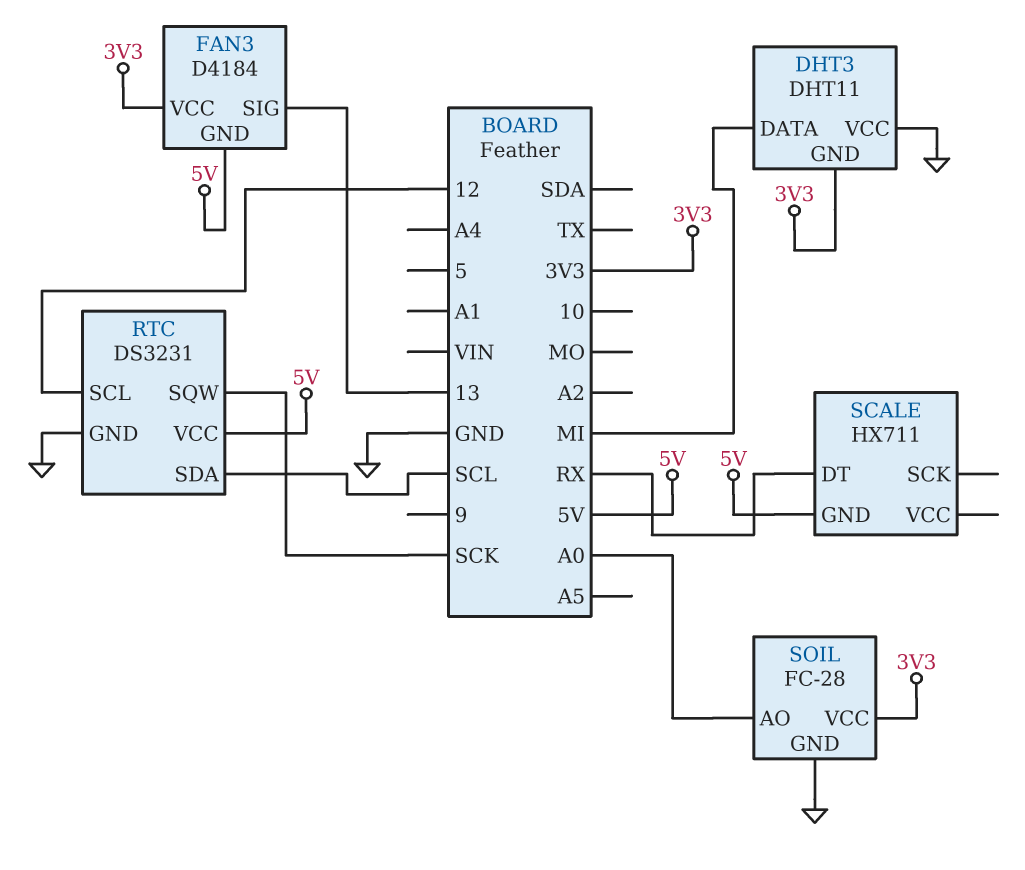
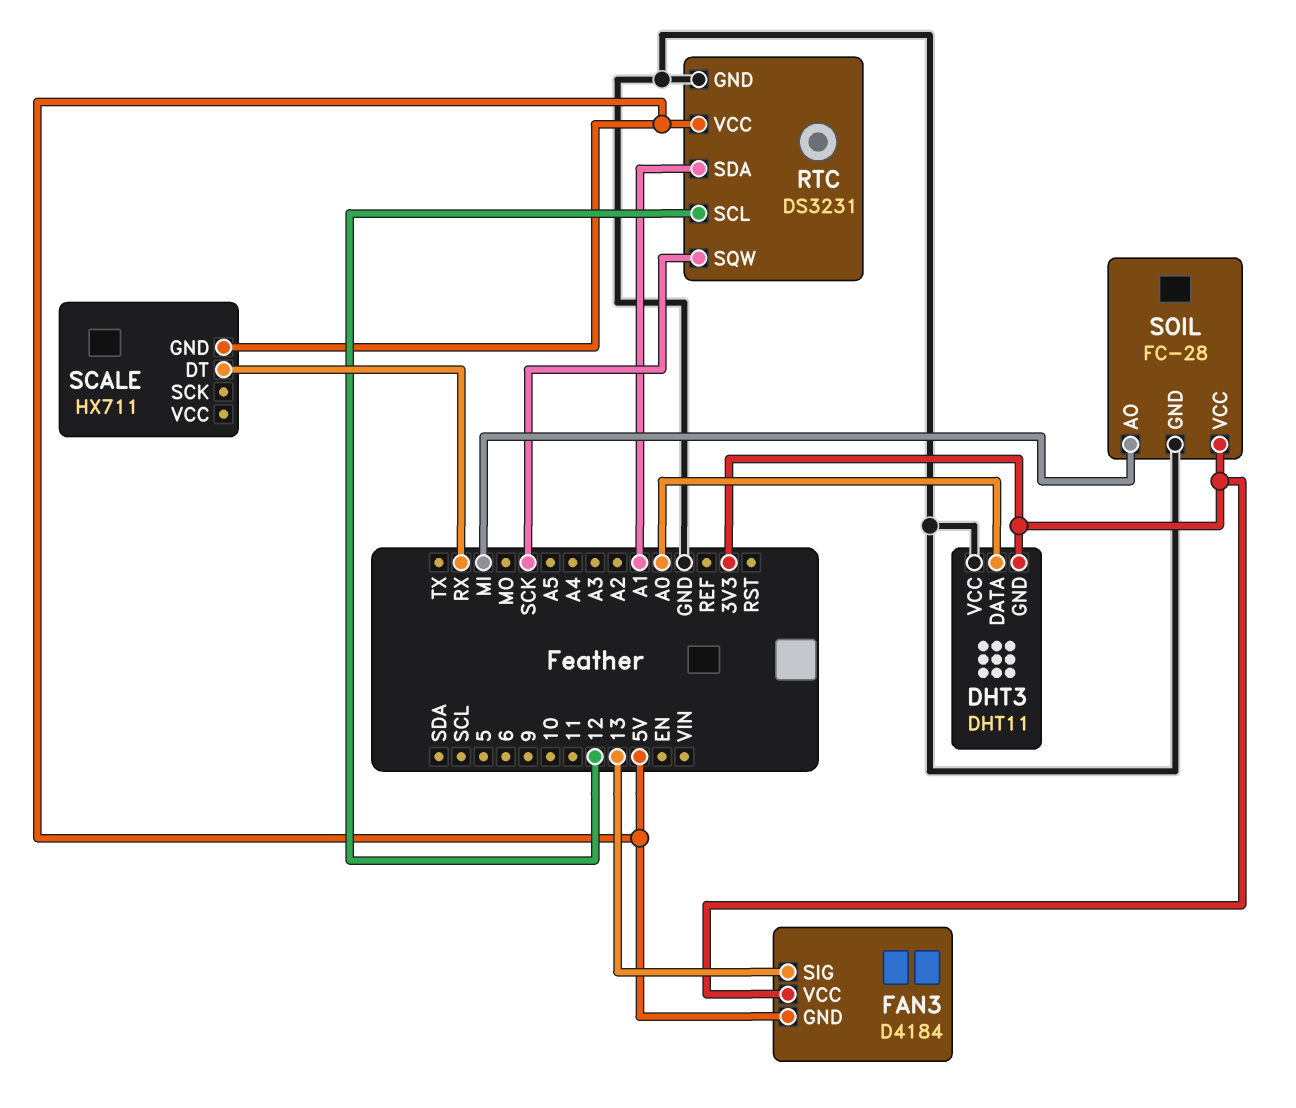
DHT3 pin DATA: MI -> A0
RTC pin SDA: SCL -> A1
SOIL pin AO: A0 -> MI

